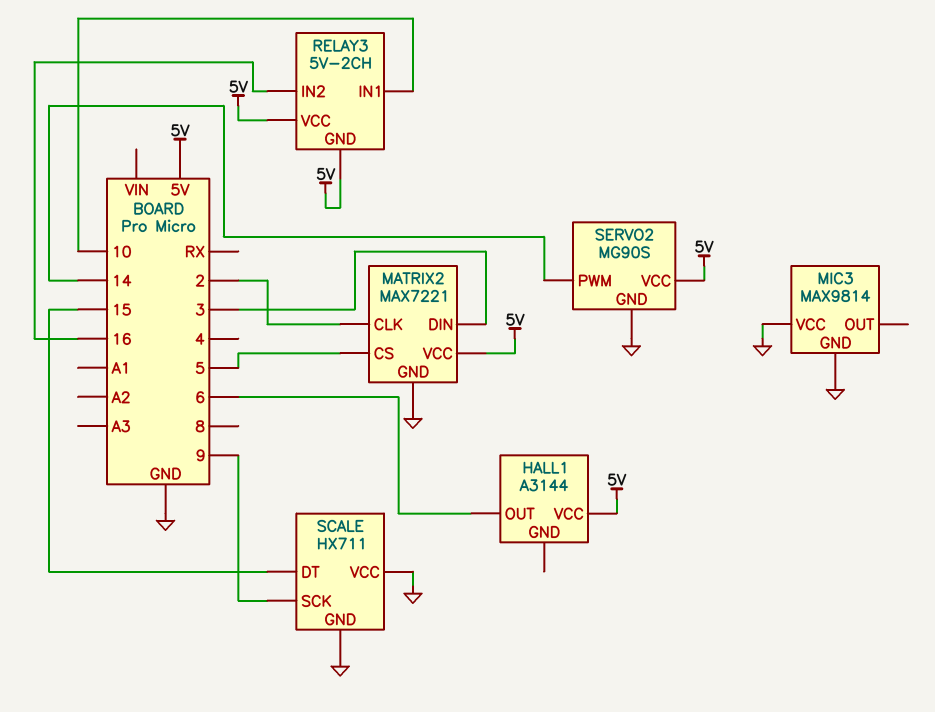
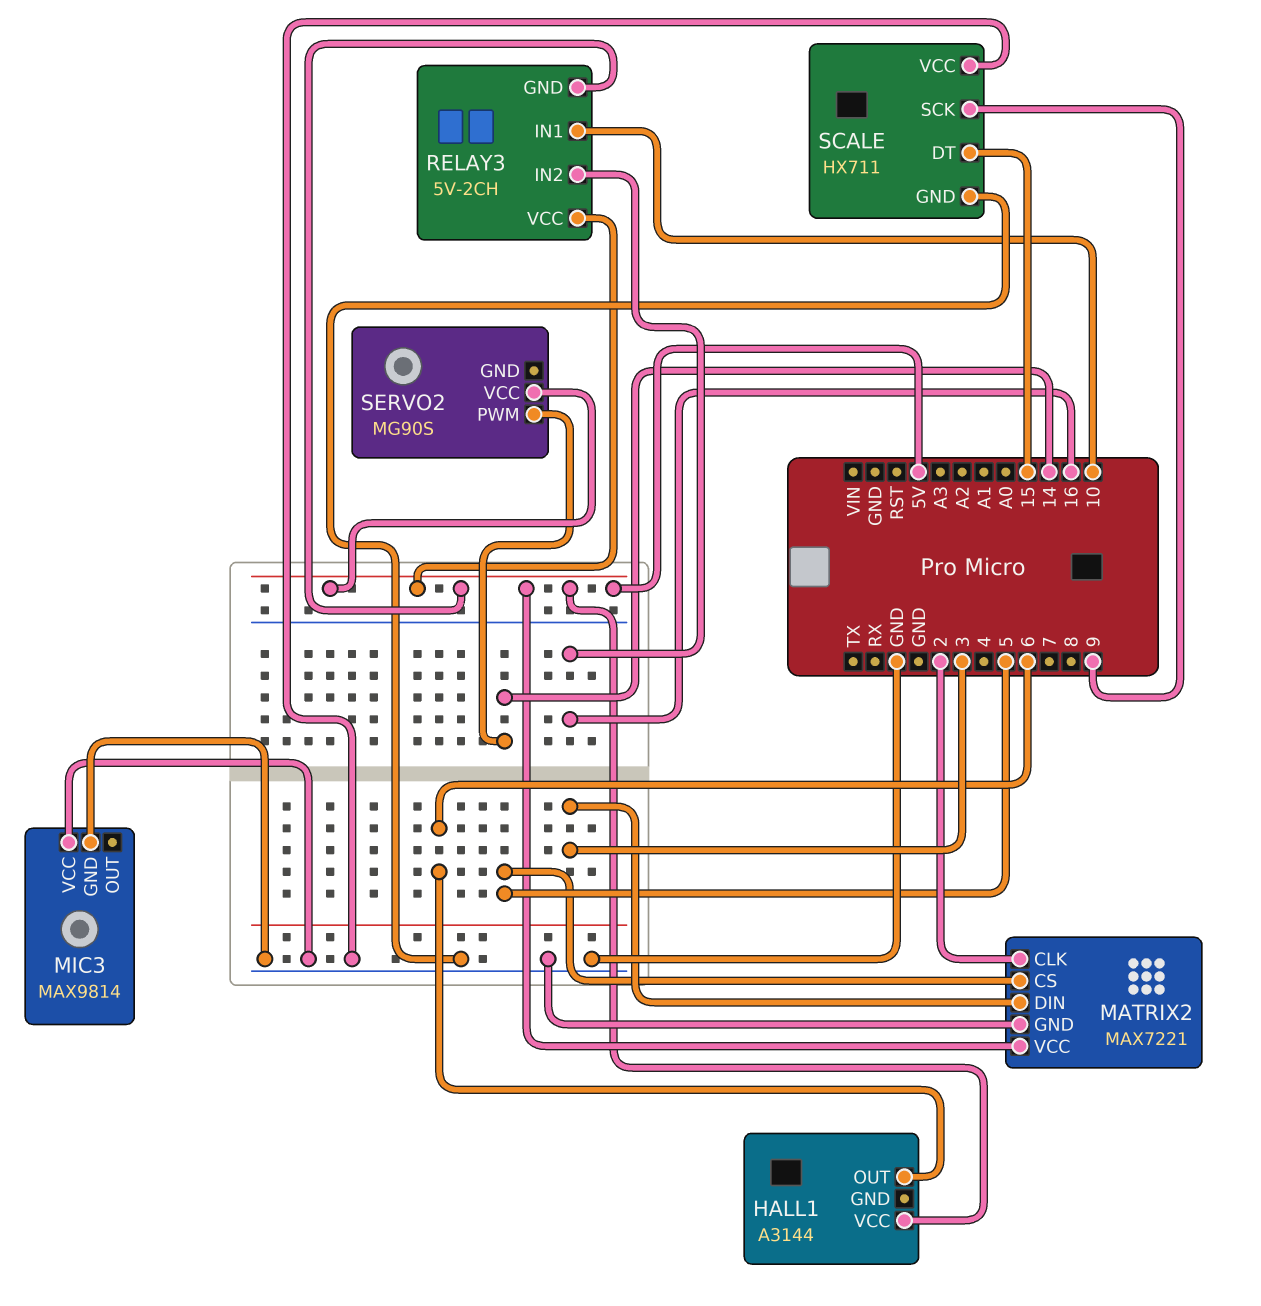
SERVO2 pin GND: GND -> none

